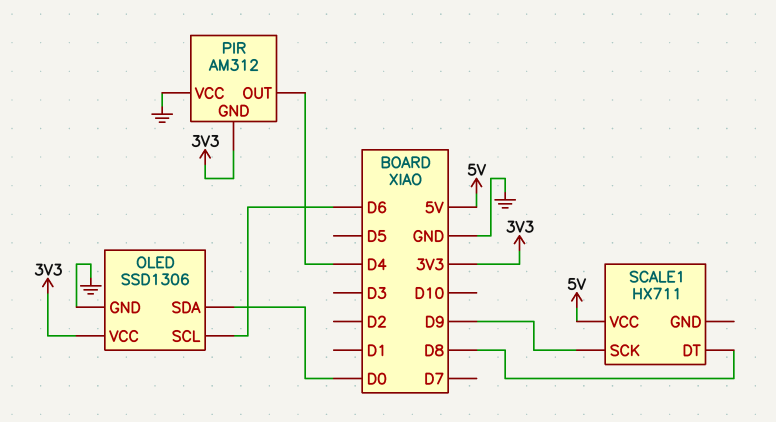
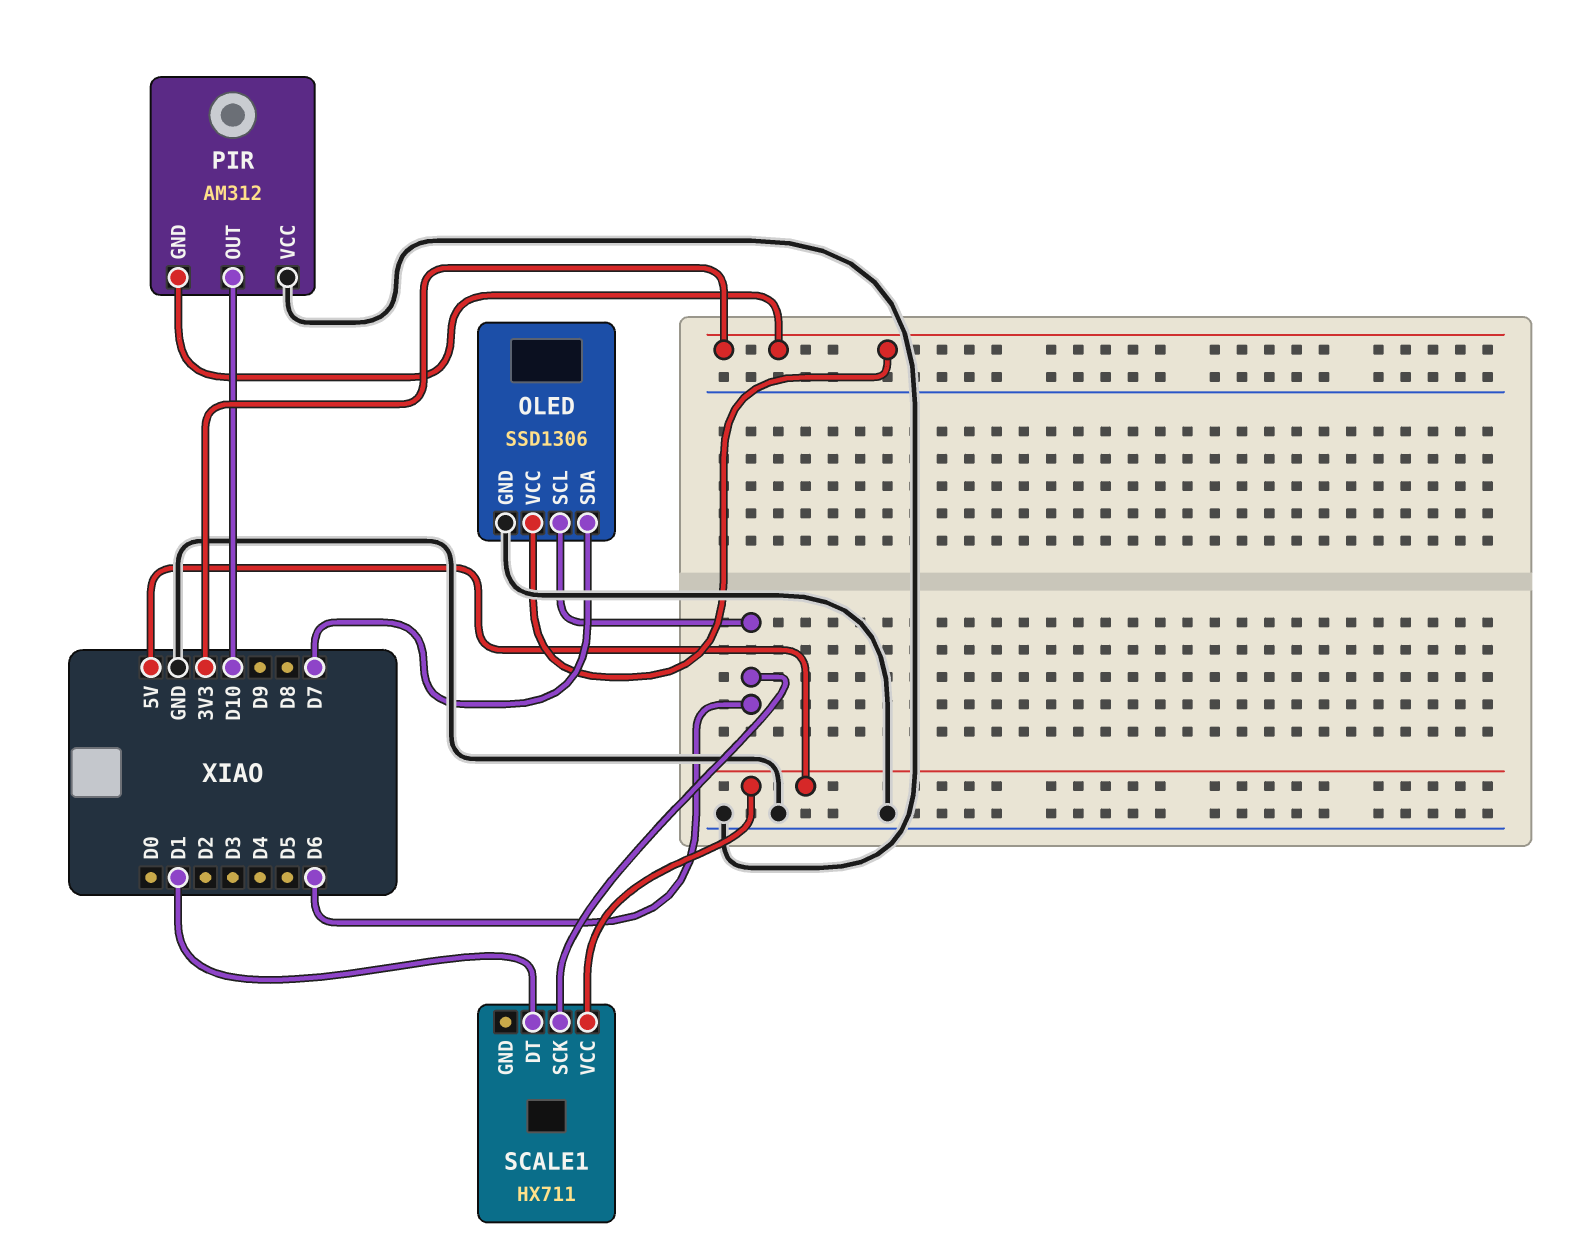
OLED pin SDA: D0 -> D7
PIR pin OUT: D4 -> D10
SCALE1 pin DT: D8 -> D1
SCALE1 pin SCK: D9 -> D6

